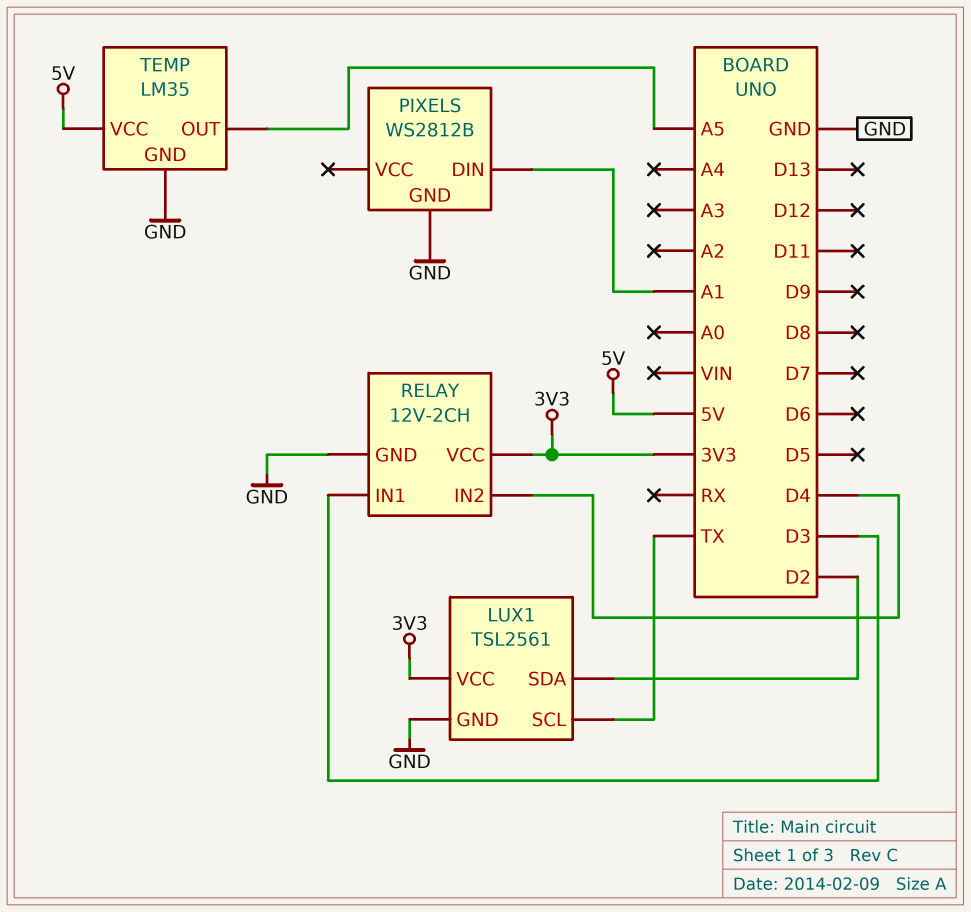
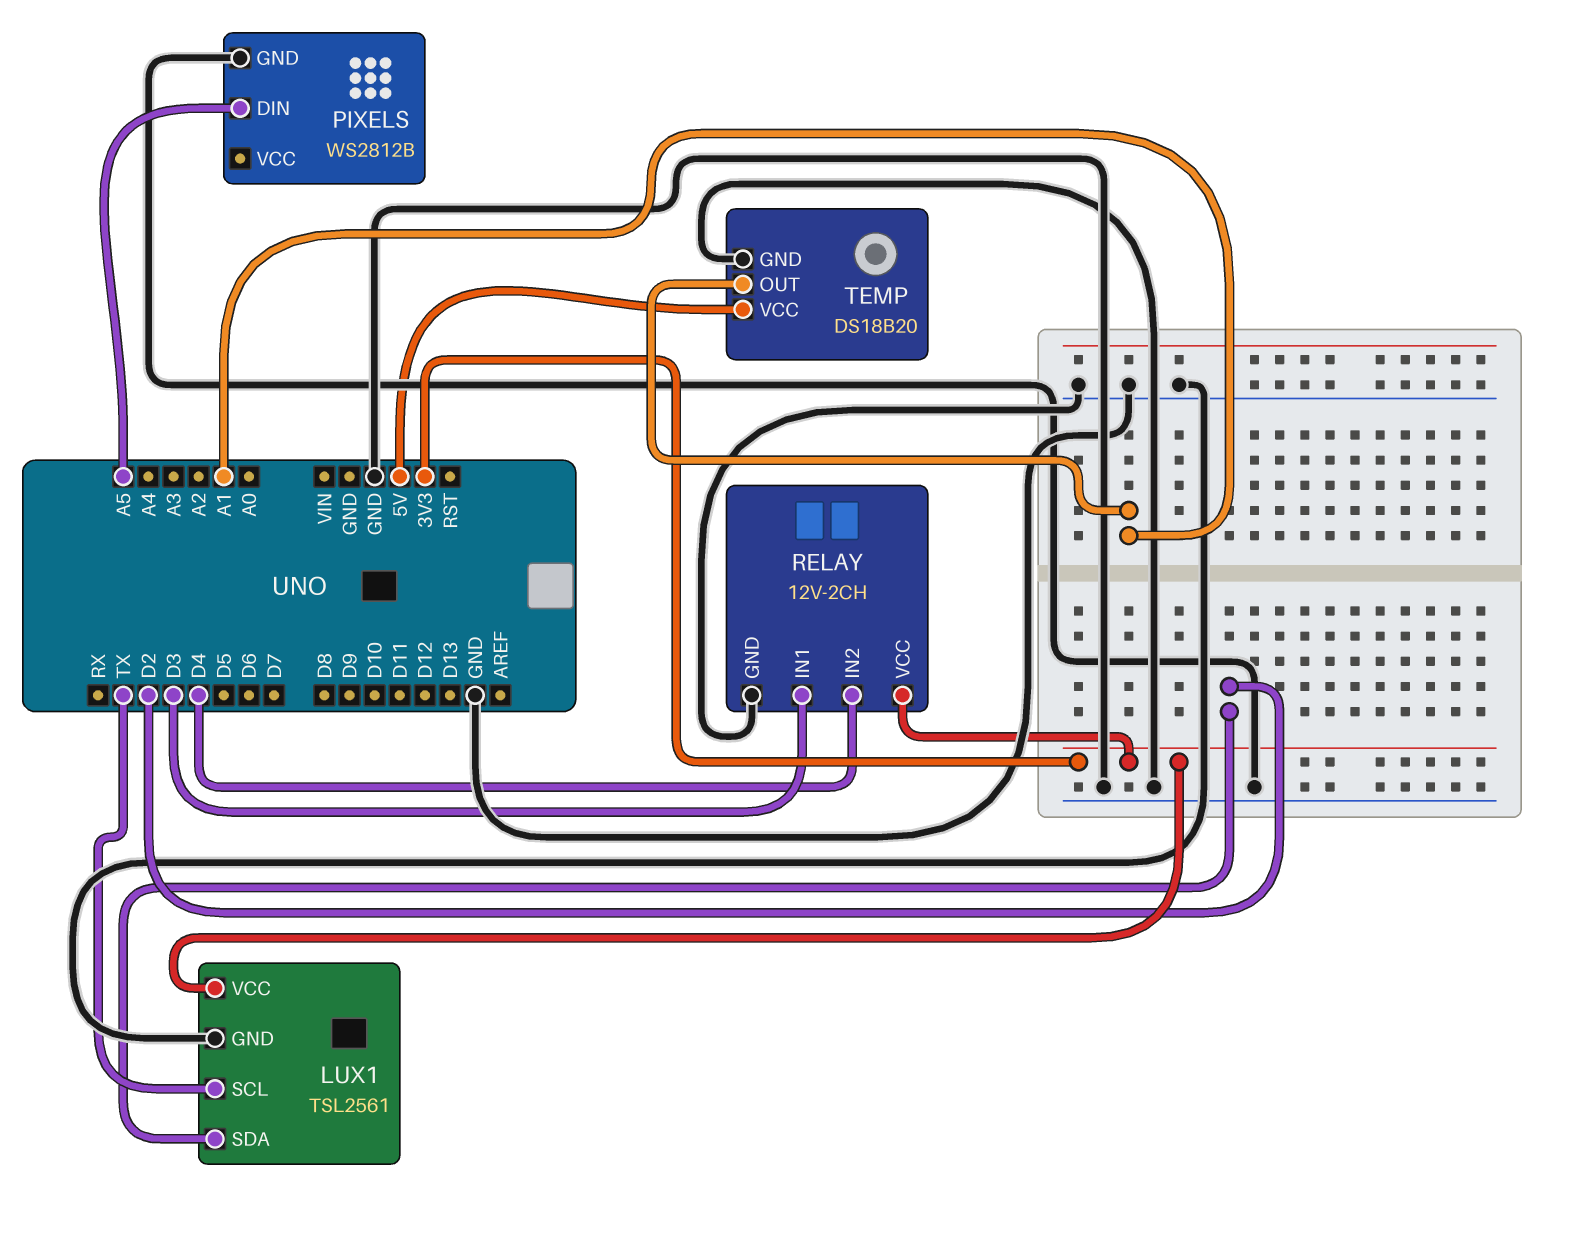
PIXELS pin DIN: A1 -> A5
TEMP: LM35 -> DS18B20
TEMP pin OUT: A5 -> A1

